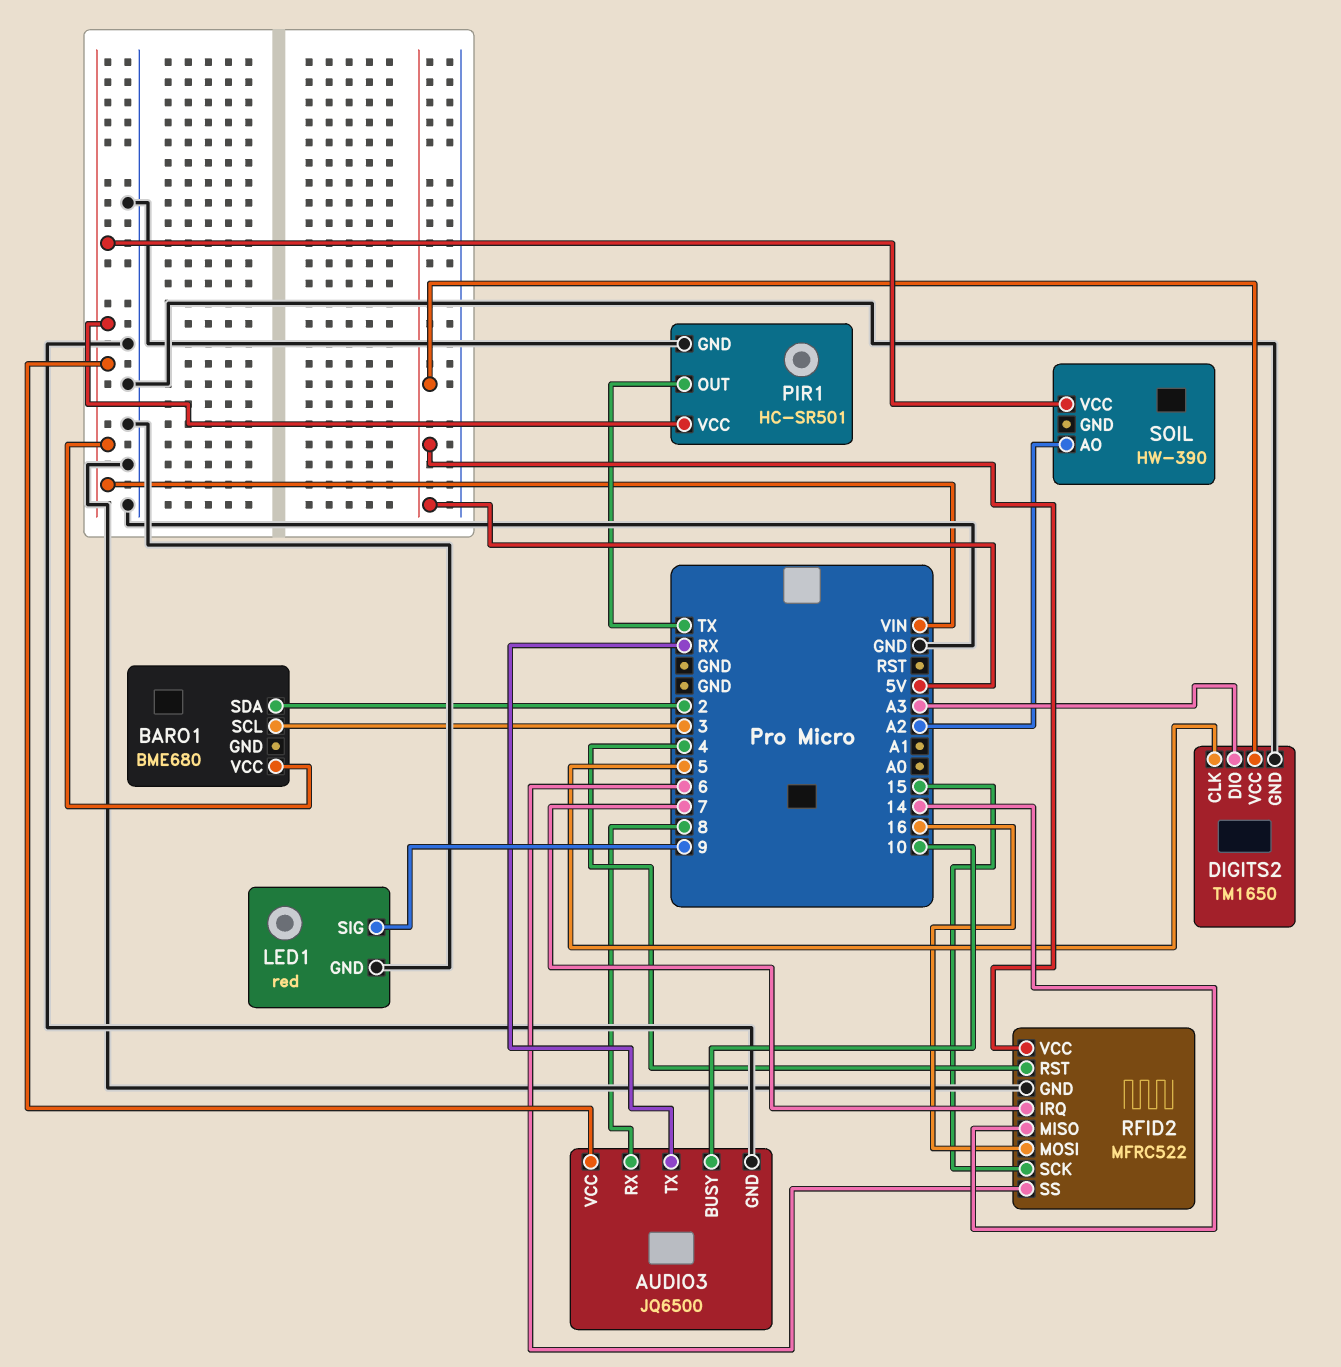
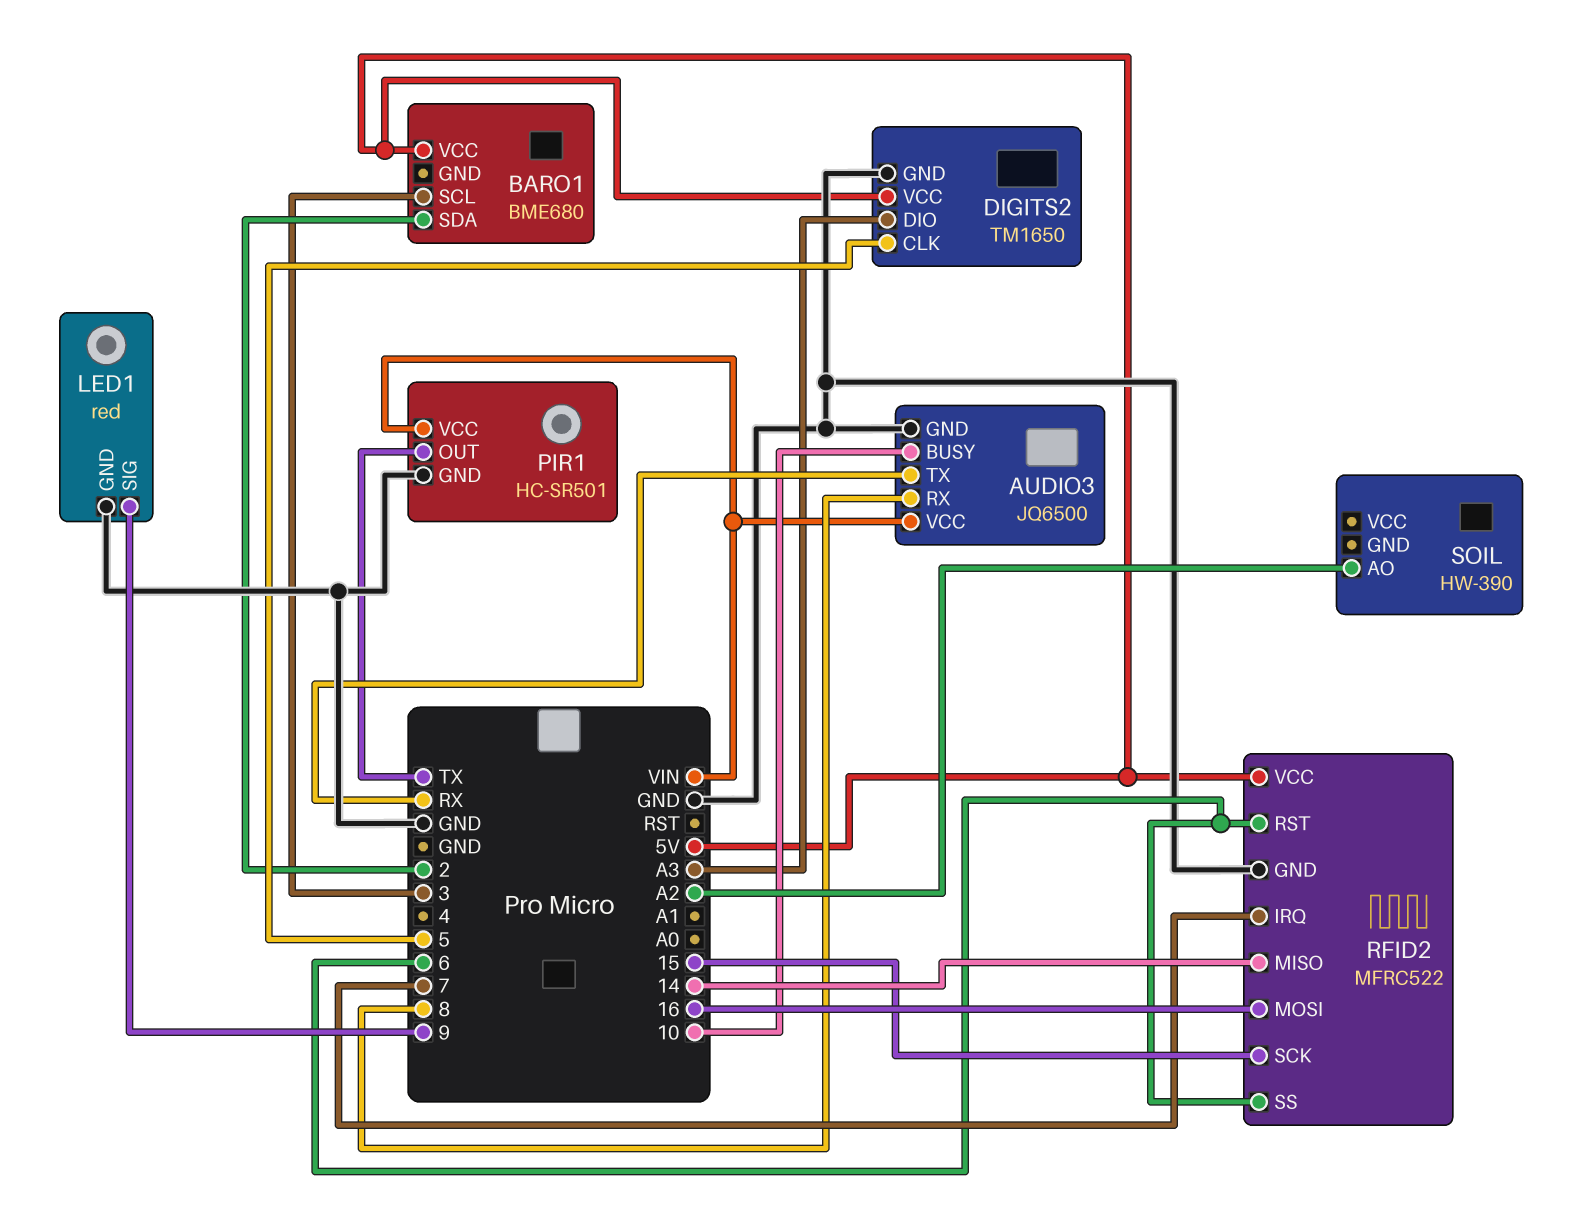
BARO1 pin VCC: VIN -> 5V
RFID2 pin RST: 4 -> 6
SOIL pin VCC: VIN -> none

